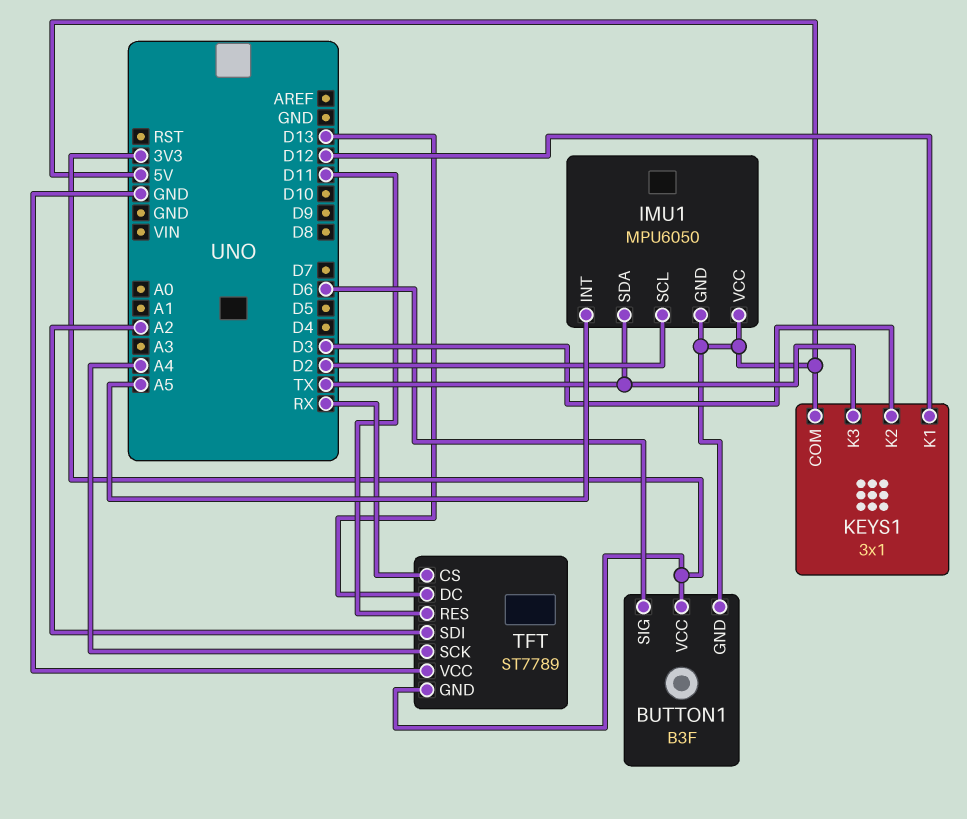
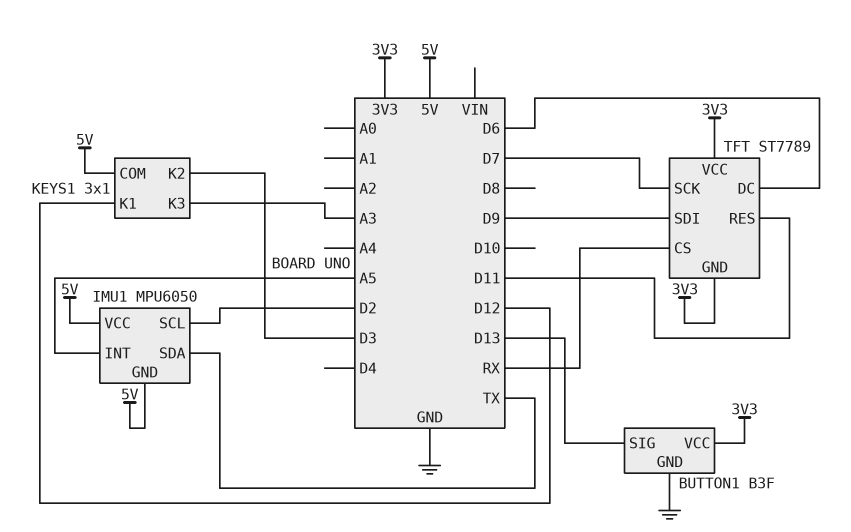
BUTTON1 pin GND: 5V -> GND
BUTTON1 pin SIG: D6 -> D13
KEYS1 pin K3: TX -> A3
TFT pin DC: D13 -> D6
TFT pin SCK: A4 -> D7
TFT pin SDI: A2 -> D9
TFT pin VCC: GND -> 3V3

